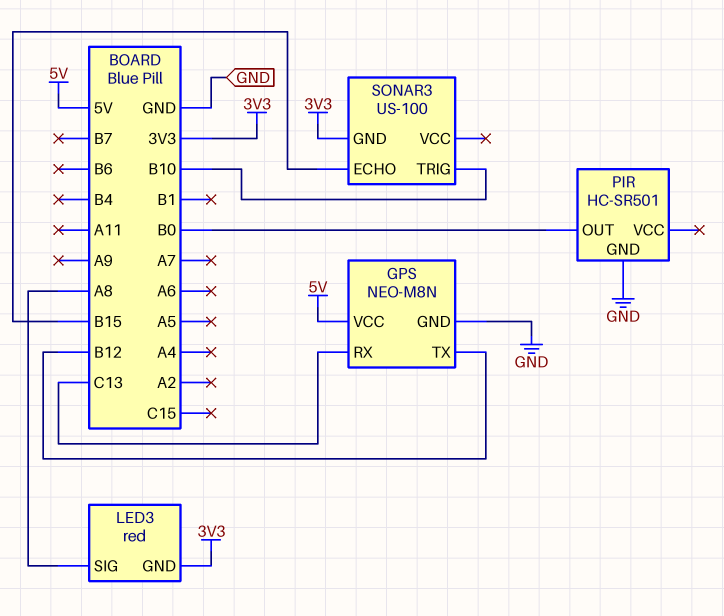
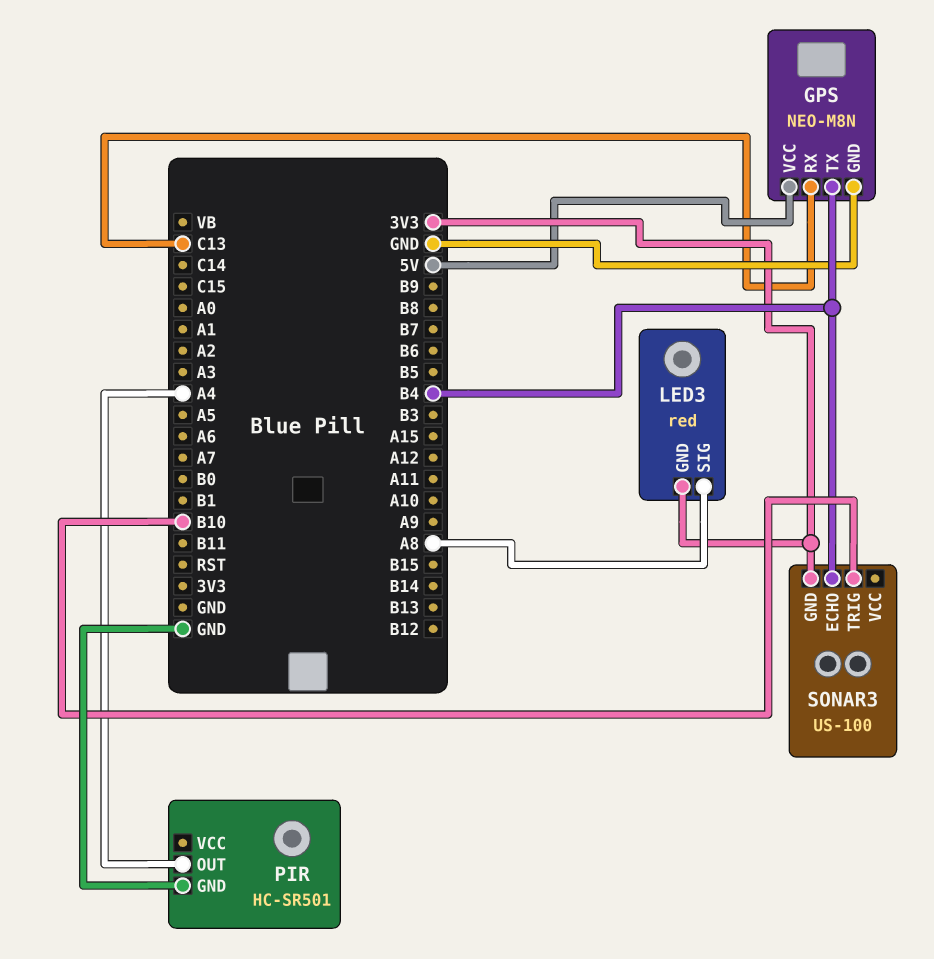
GPS pin TX: B12 -> B4
PIR pin OUT: B0 -> A4
SONAR3 pin ECHO: B15 -> B4

